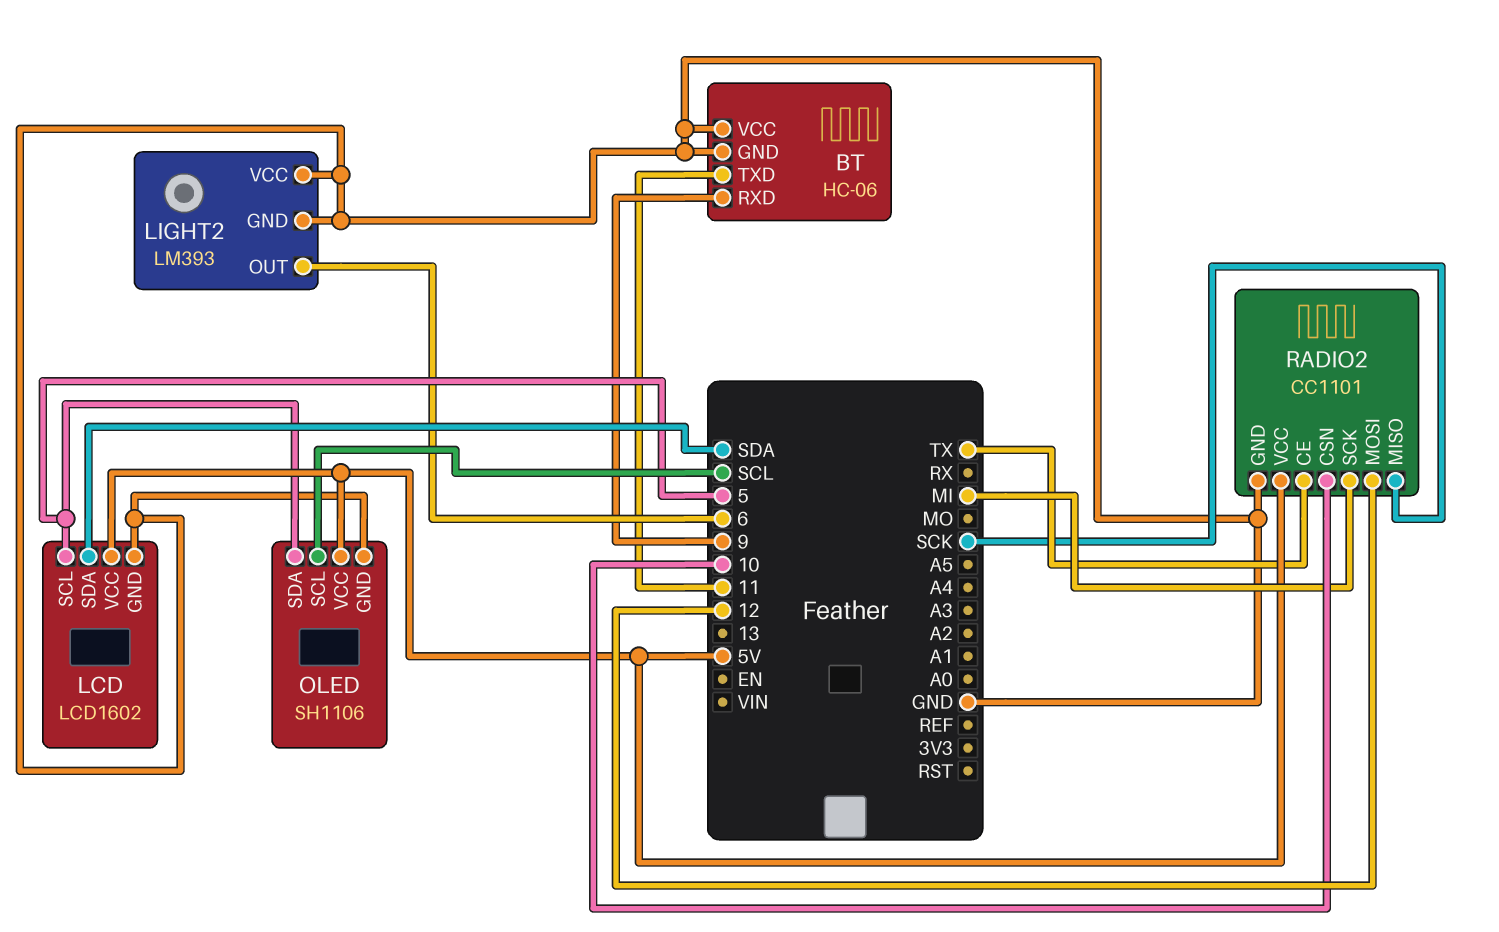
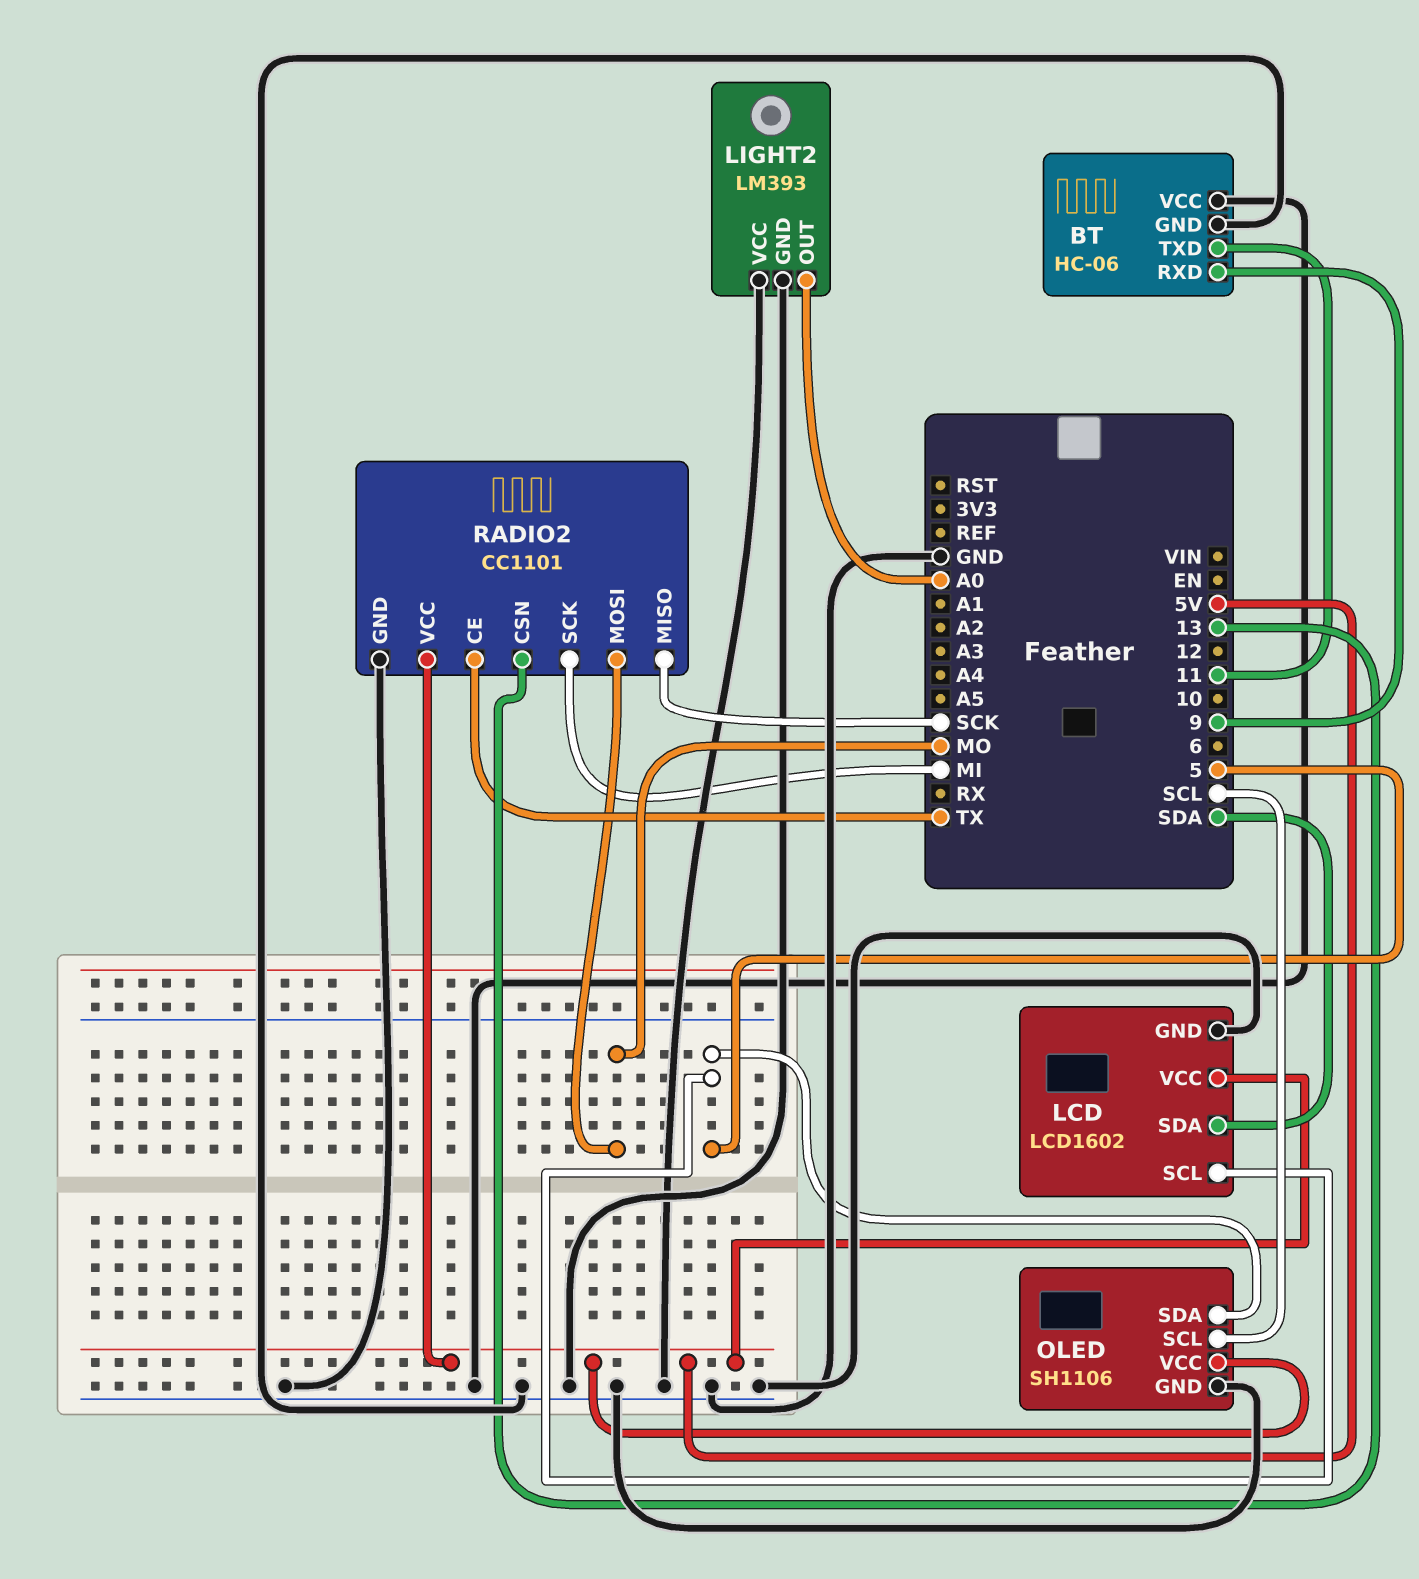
LIGHT2 pin OUT: 6 -> A0
RADIO2 pin CSN: 10 -> 13
RADIO2 pin MOSI: 12 -> MO

